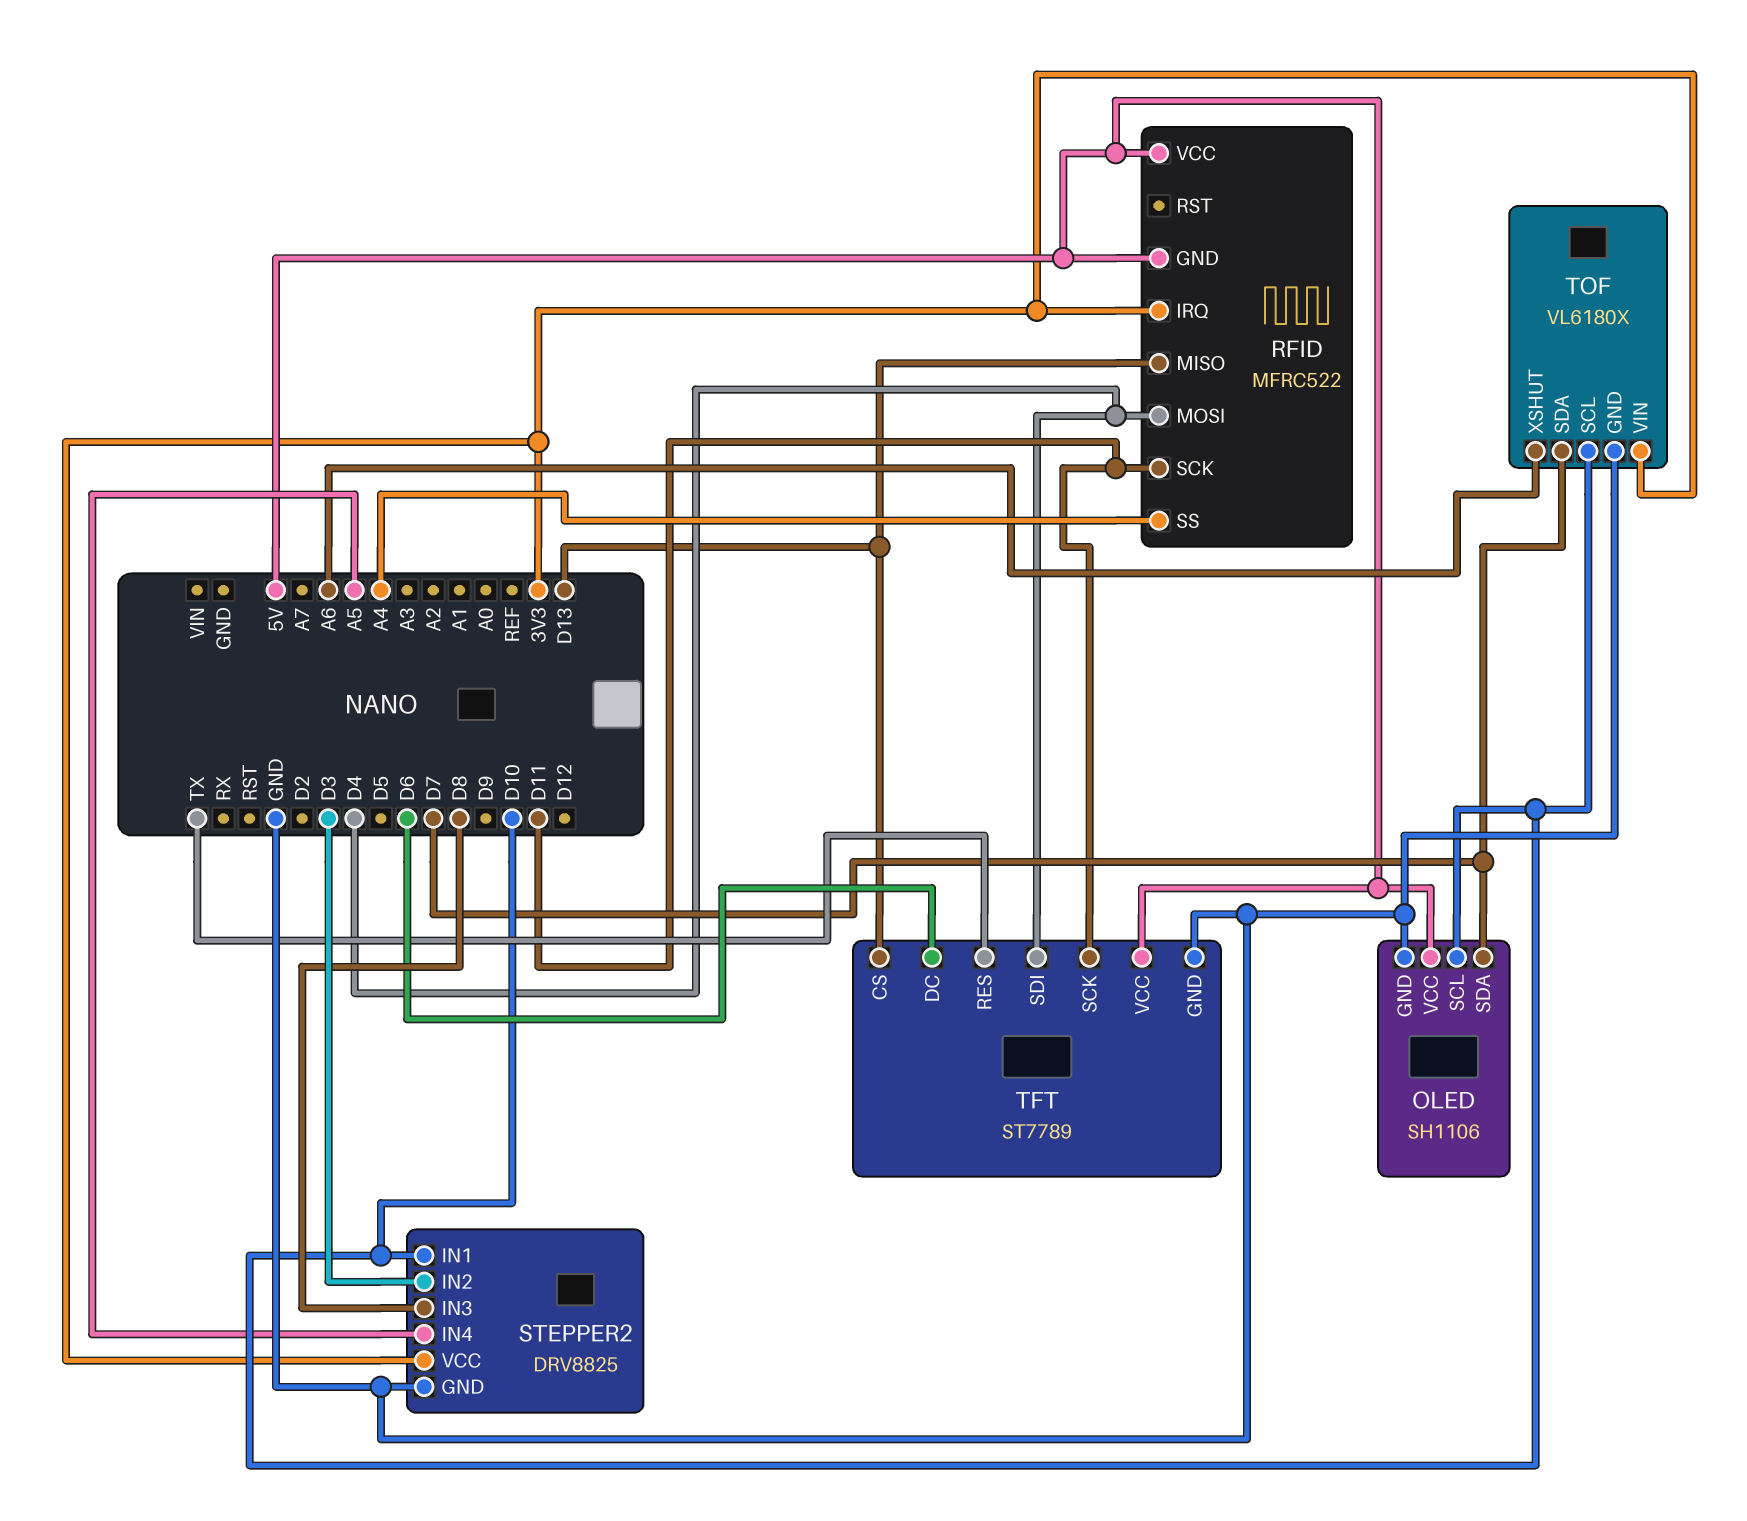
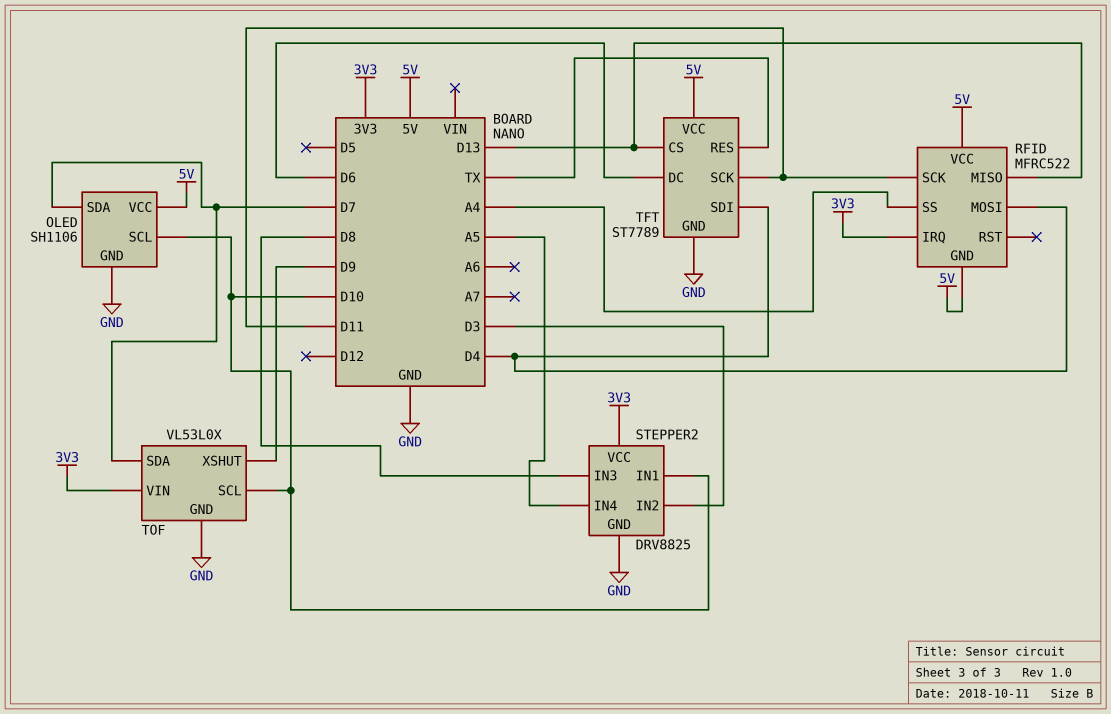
TOF: VL6180X -> VL53L0X
TOF pin XSHUT: A6 -> D9

